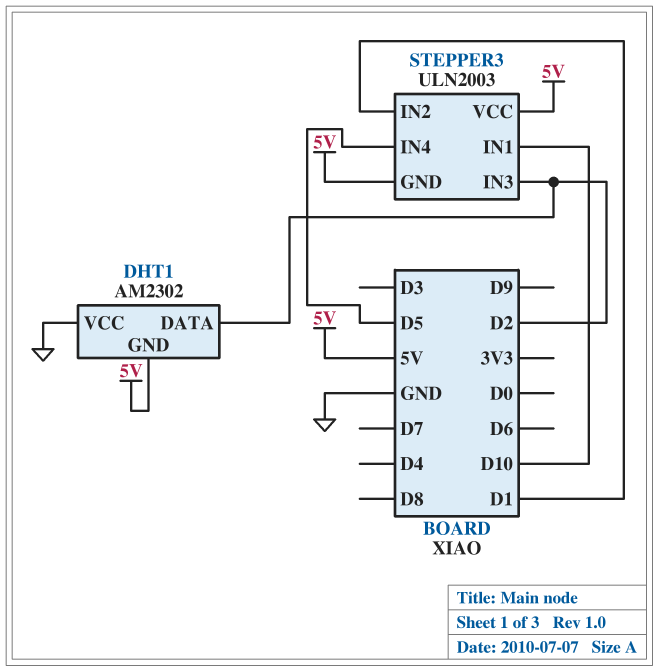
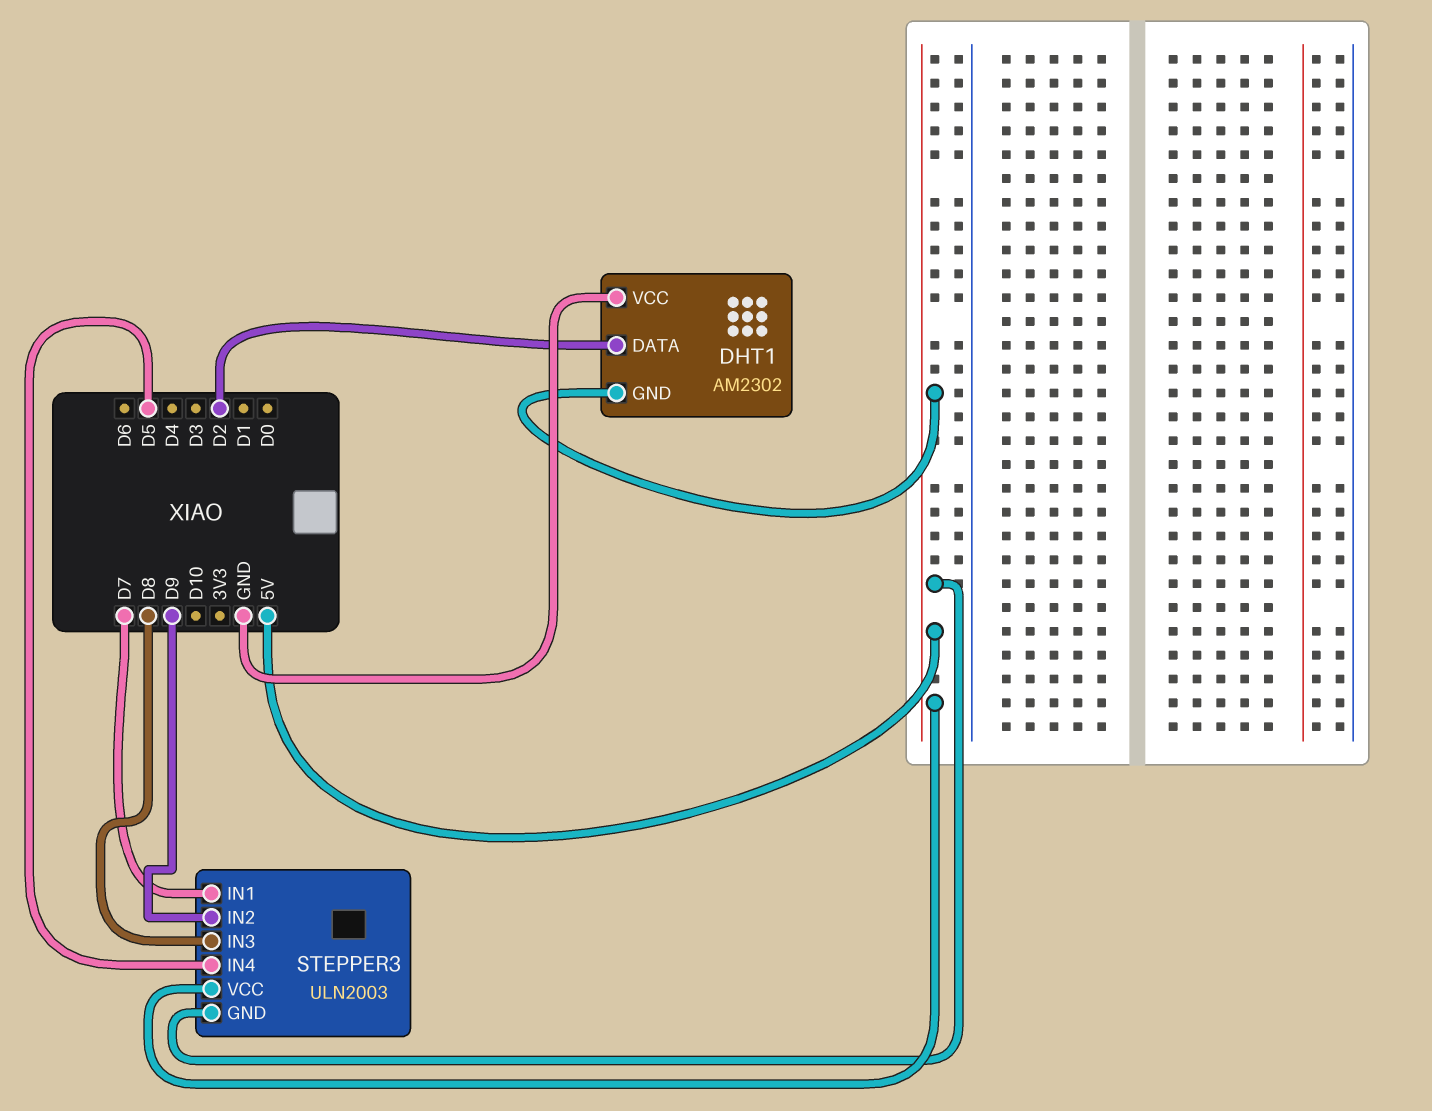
STEPPER3 pin IN1: D10 -> D7
STEPPER3 pin IN2: D1 -> D9
STEPPER3 pin IN3: D2 -> D8

